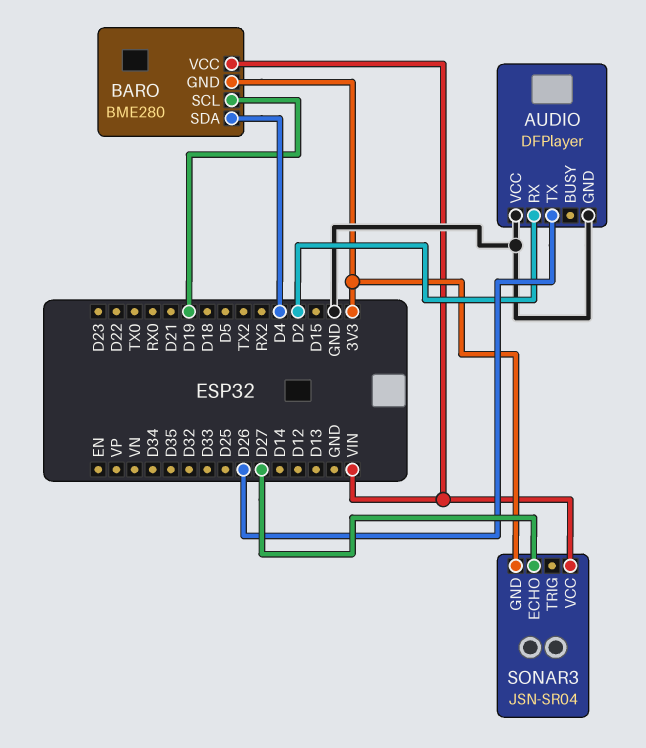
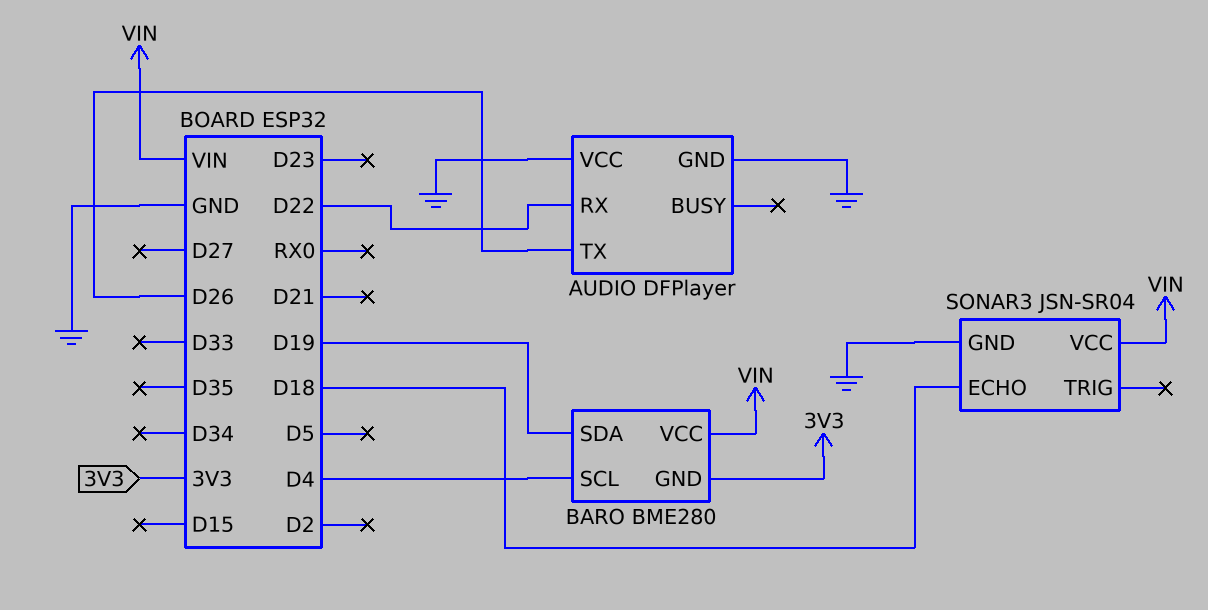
AUDIO pin RX: D2 -> D22
BARO pin SCL: D19 -> D4
BARO pin SDA: D4 -> D19
SONAR3 pin ECHO: D27 -> D18
SONAR3 pin GND: 3V3 -> GND

